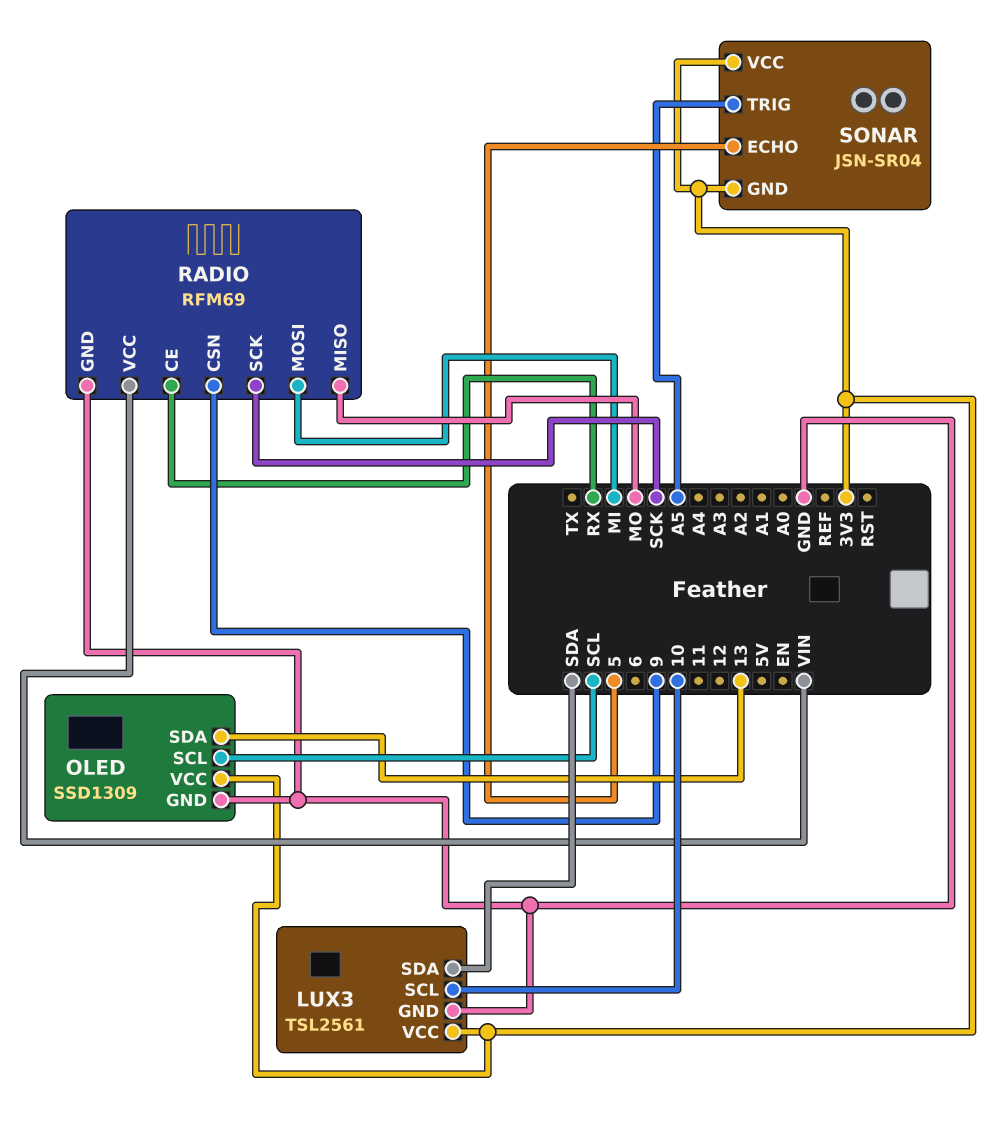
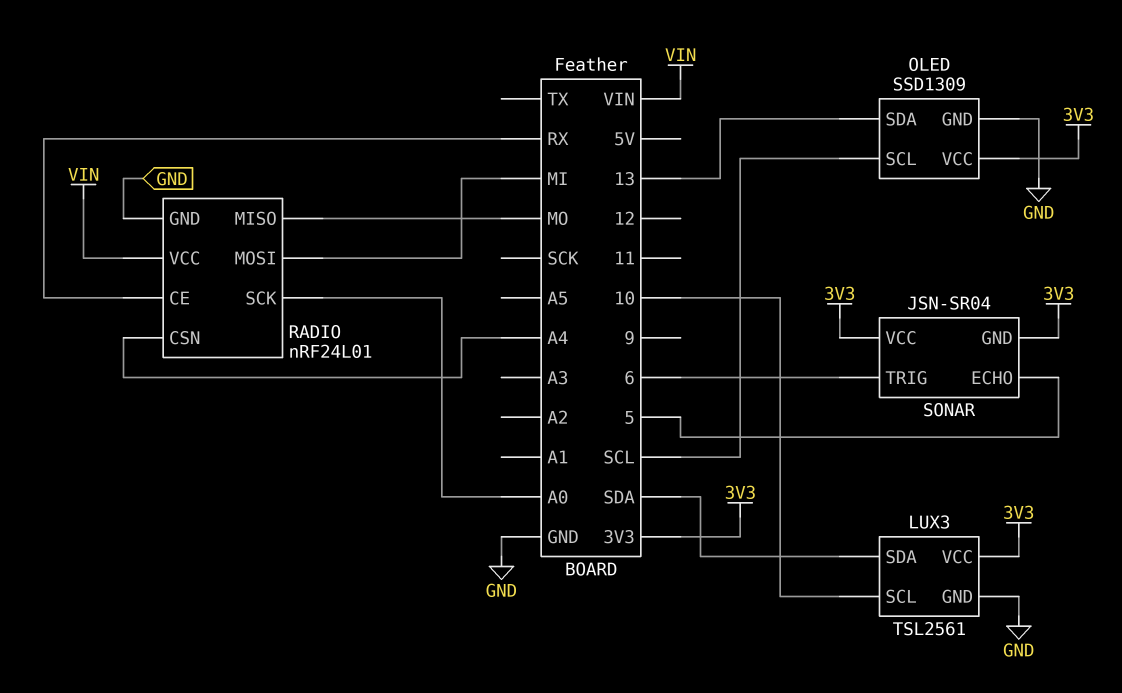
RADIO: RFM69 -> nRF24L01
RADIO pin CSN: 9 -> A4
RADIO pin SCK: SCK -> A0
SONAR pin TRIG: A5 -> 6

